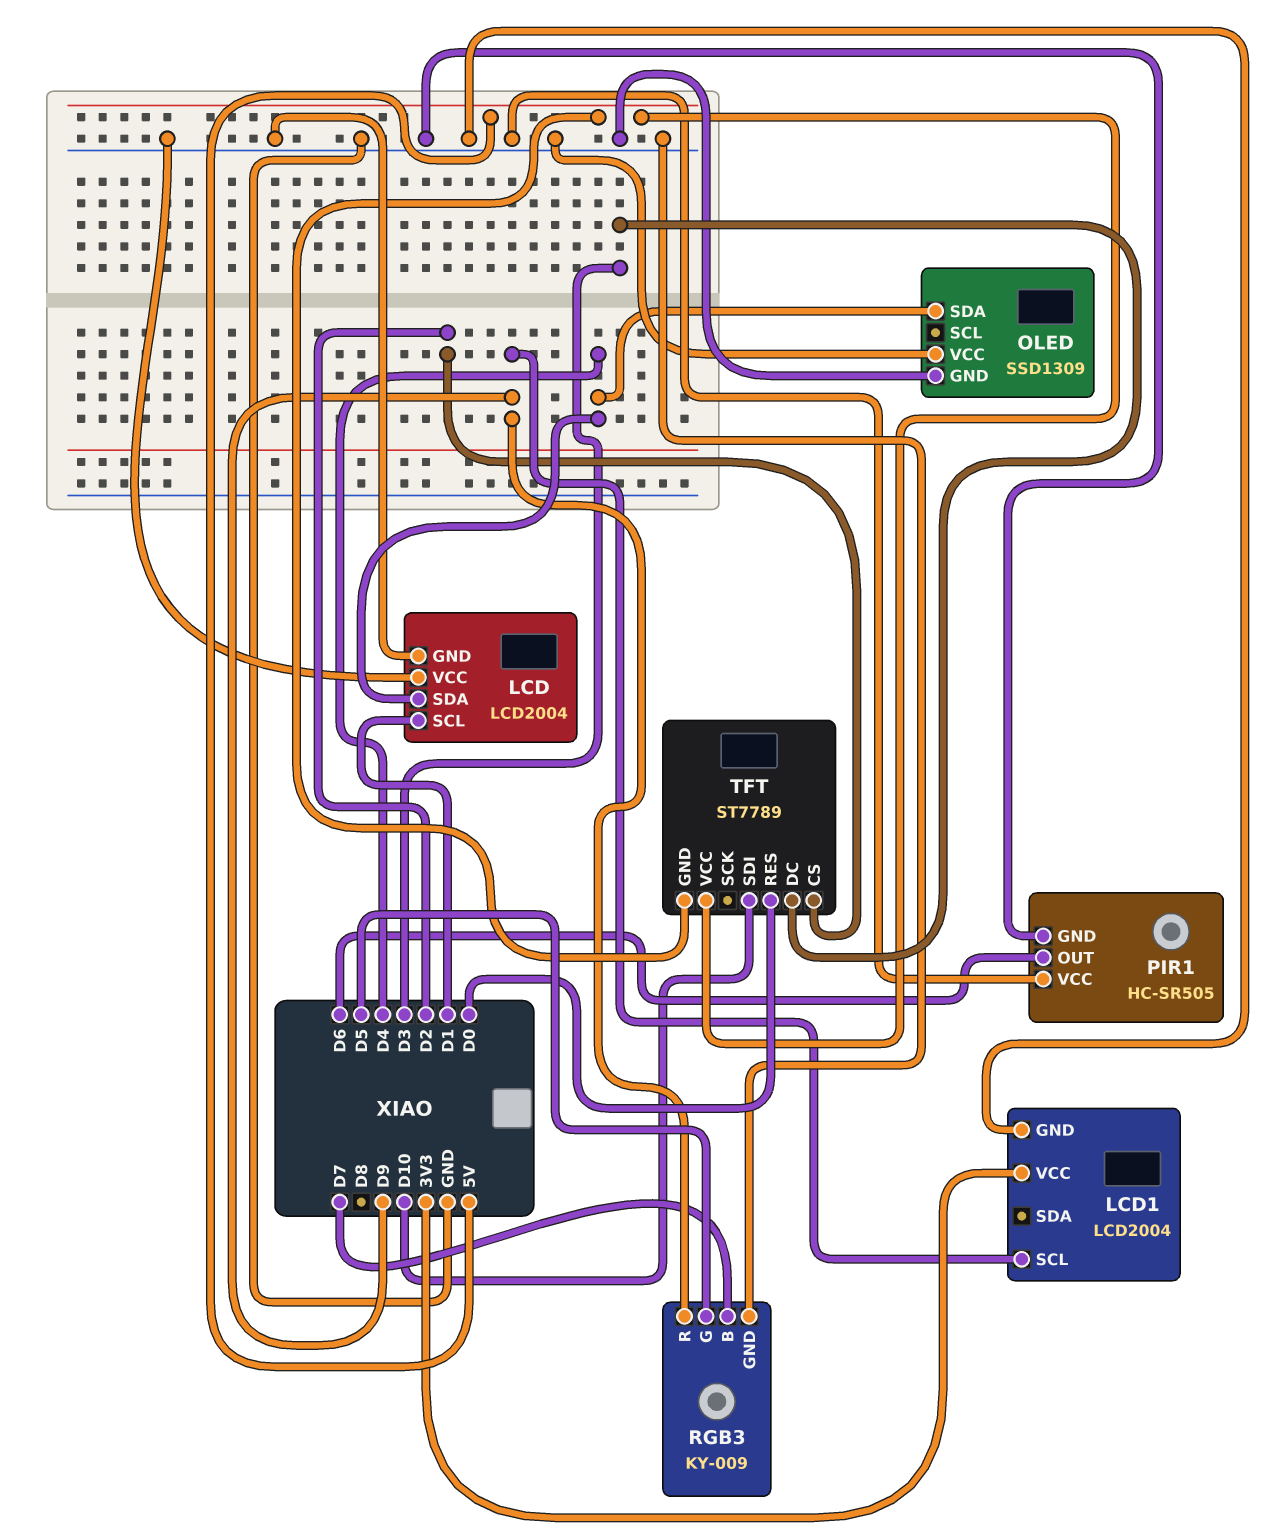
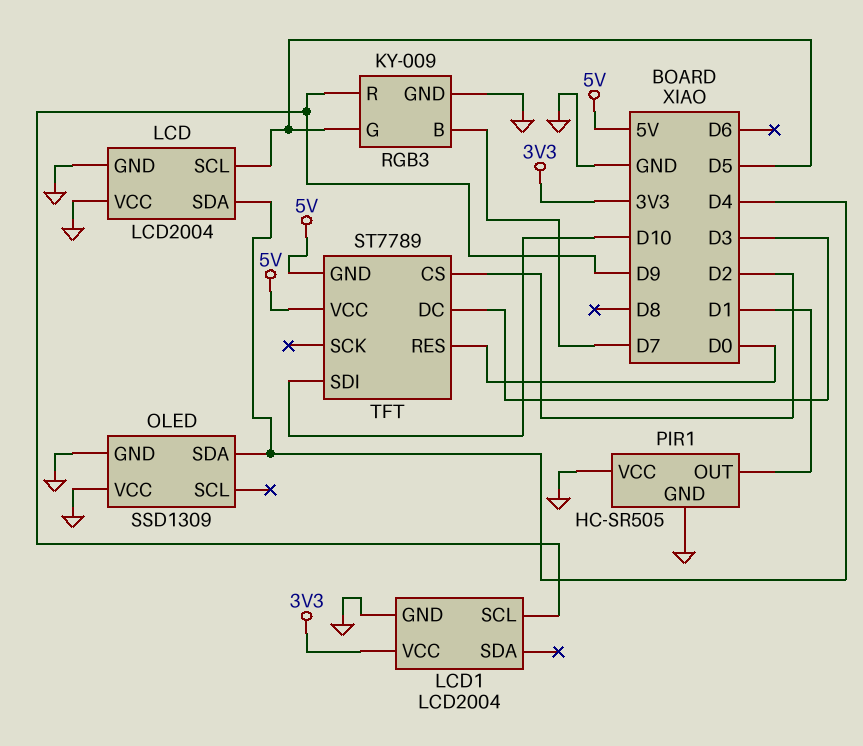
LCD pin SCL: D1 -> D5
PIR1 pin OUT: D6 -> D1

